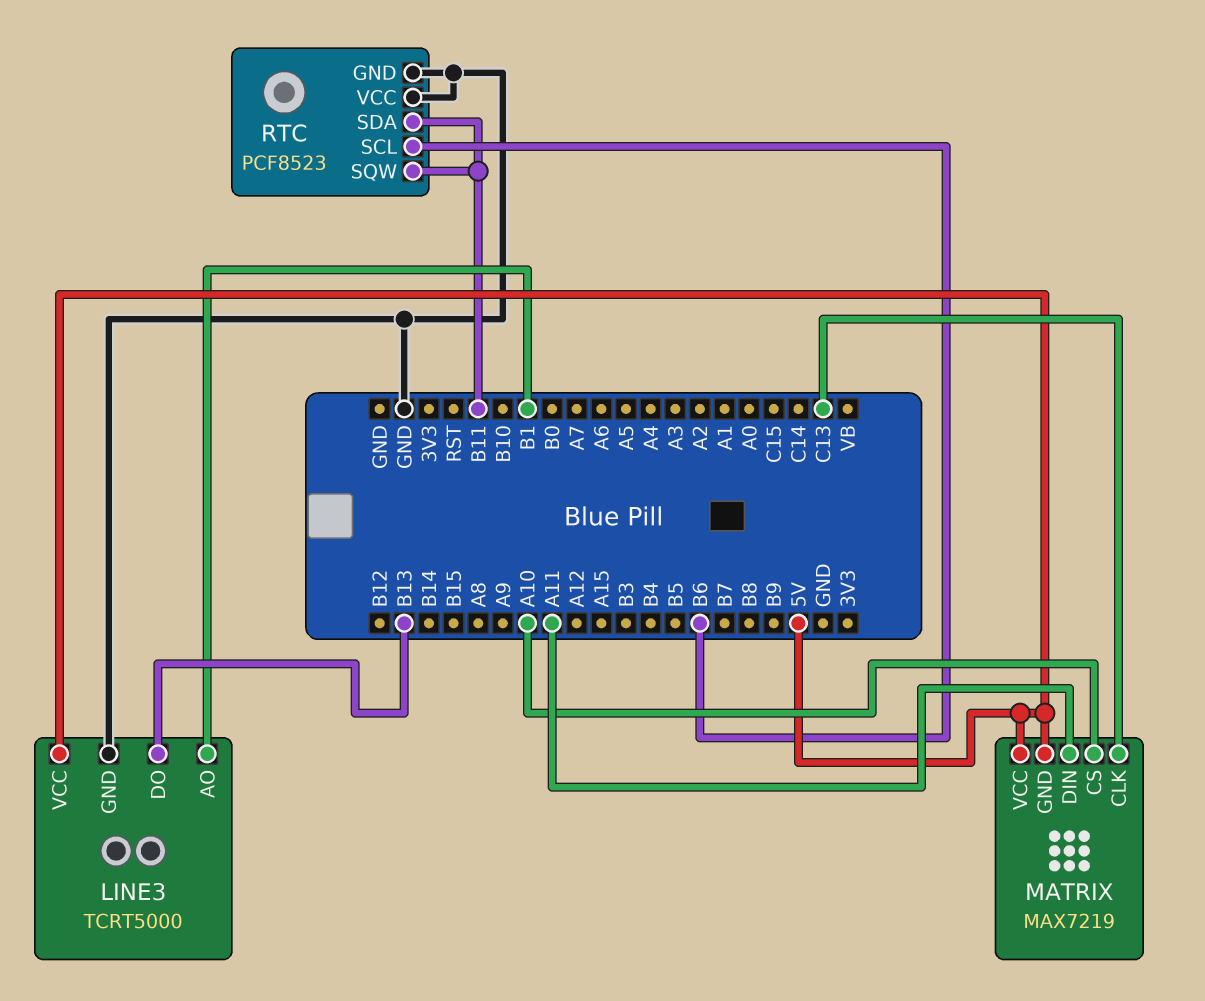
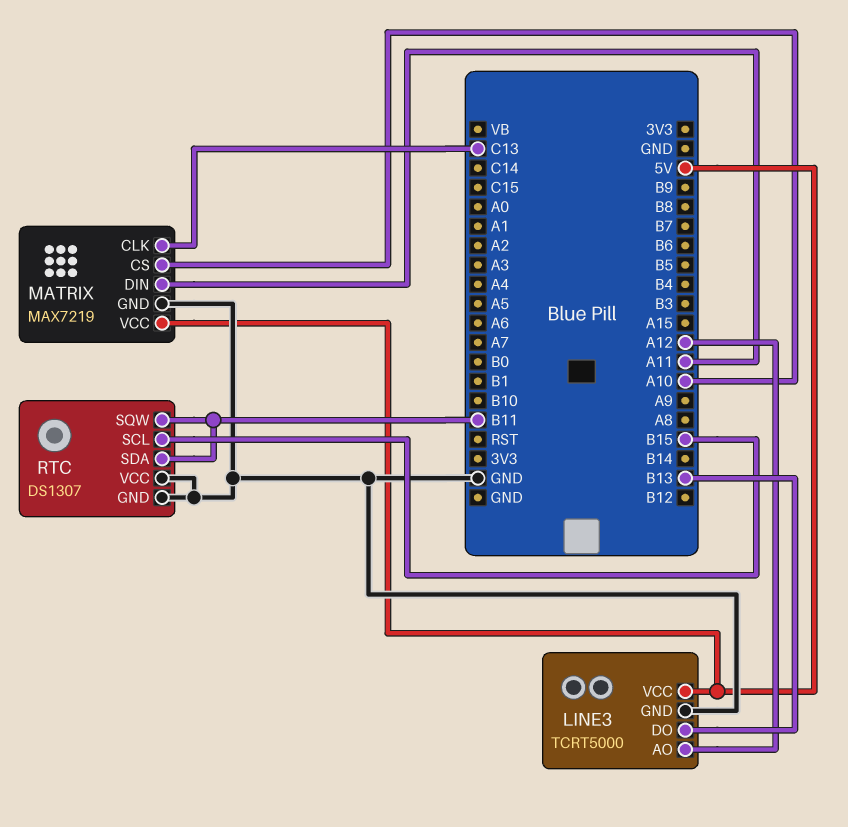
LINE3 pin AO: B1 -> A12
MATRIX pin GND: 5V -> GND
RTC: PCF8523 -> DS1307
RTC pin SCL: B6 -> B15

